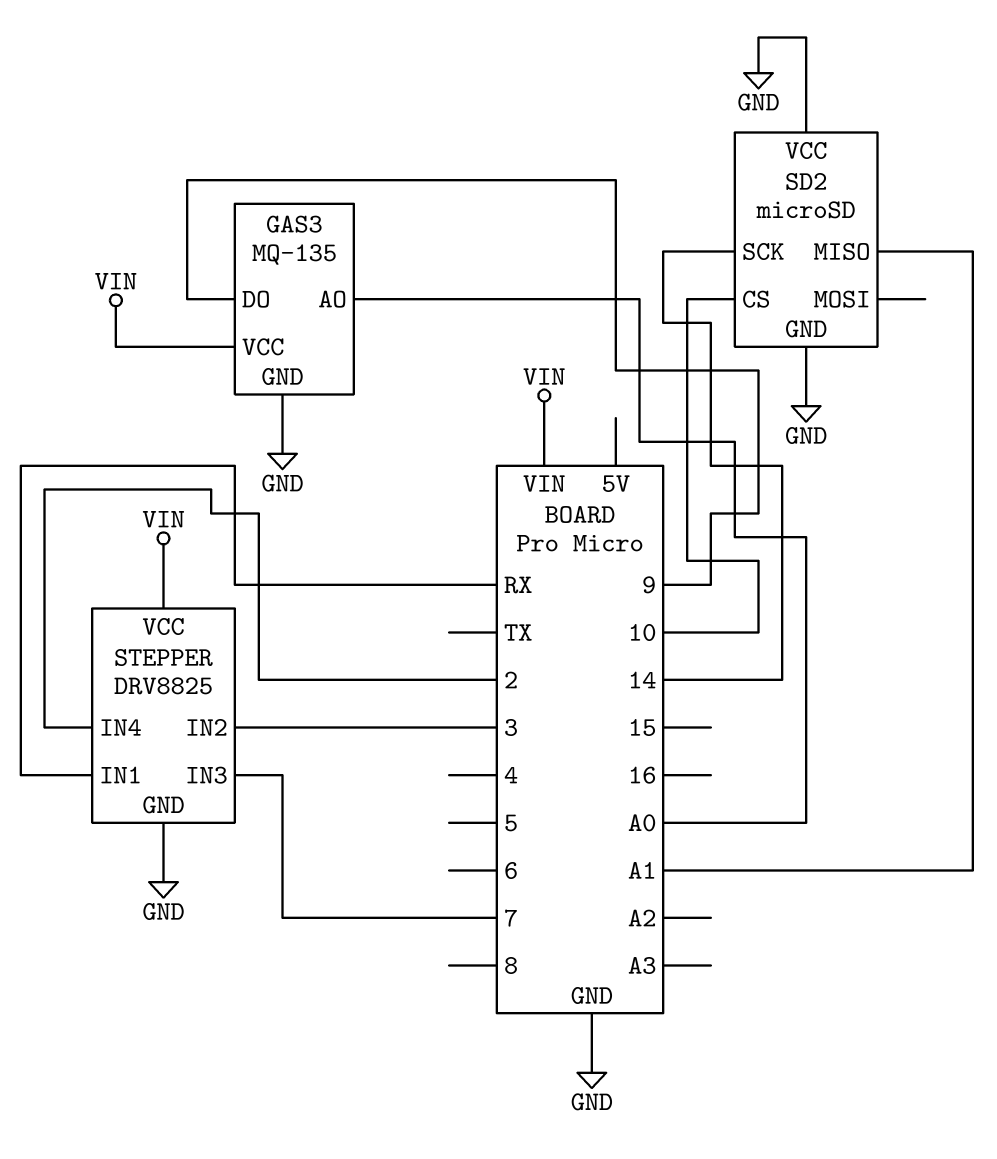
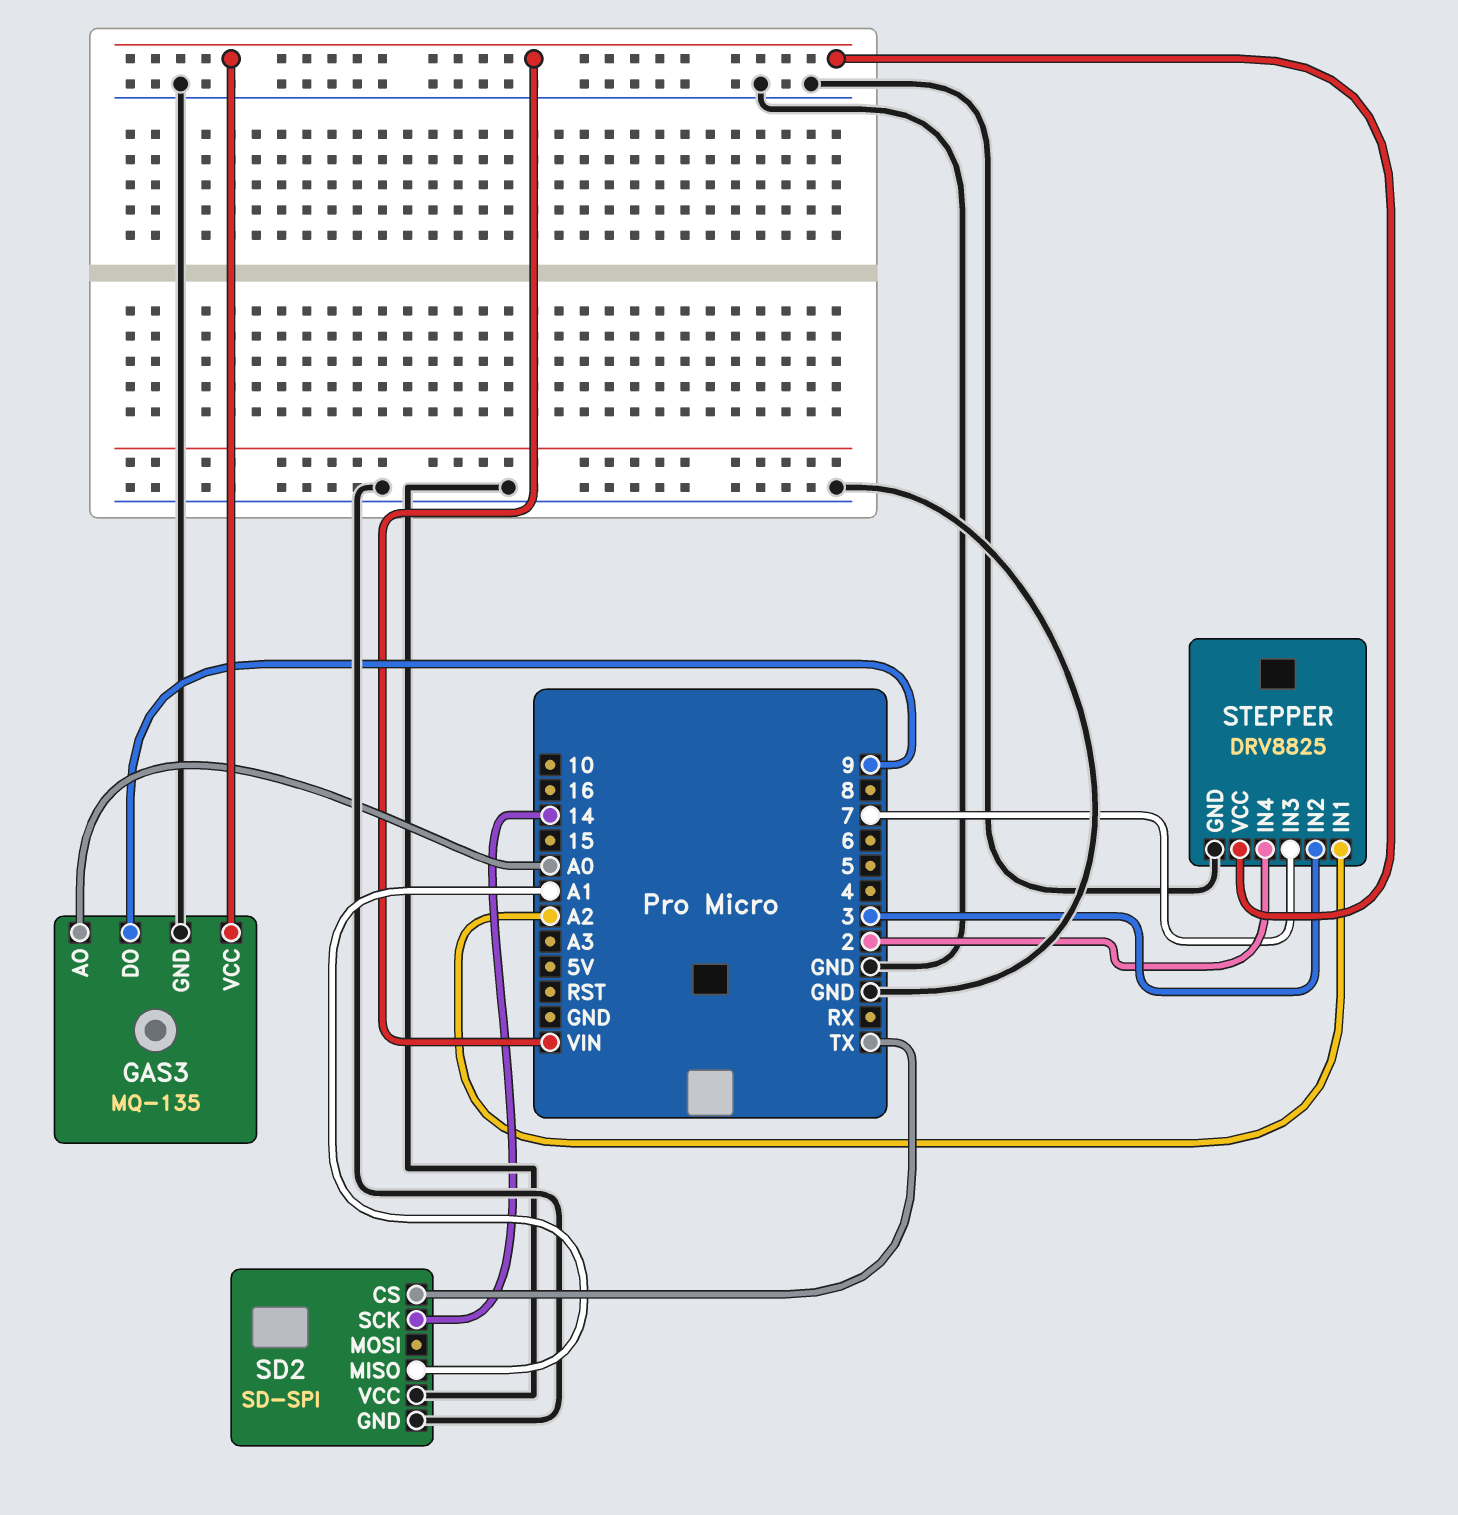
SD2: microSD -> SD-SPI
SD2 pin CS: 10 -> TX
STEPPER pin IN1: RX -> A2

